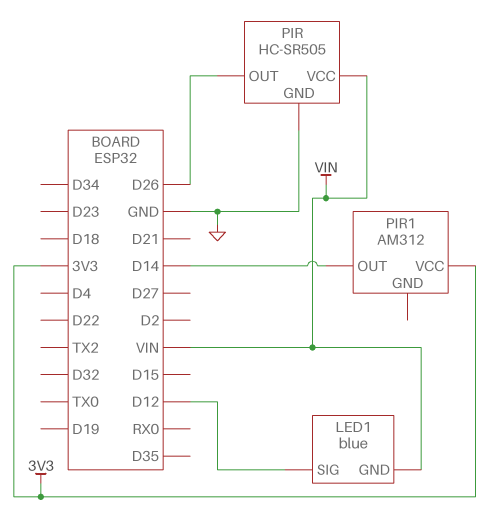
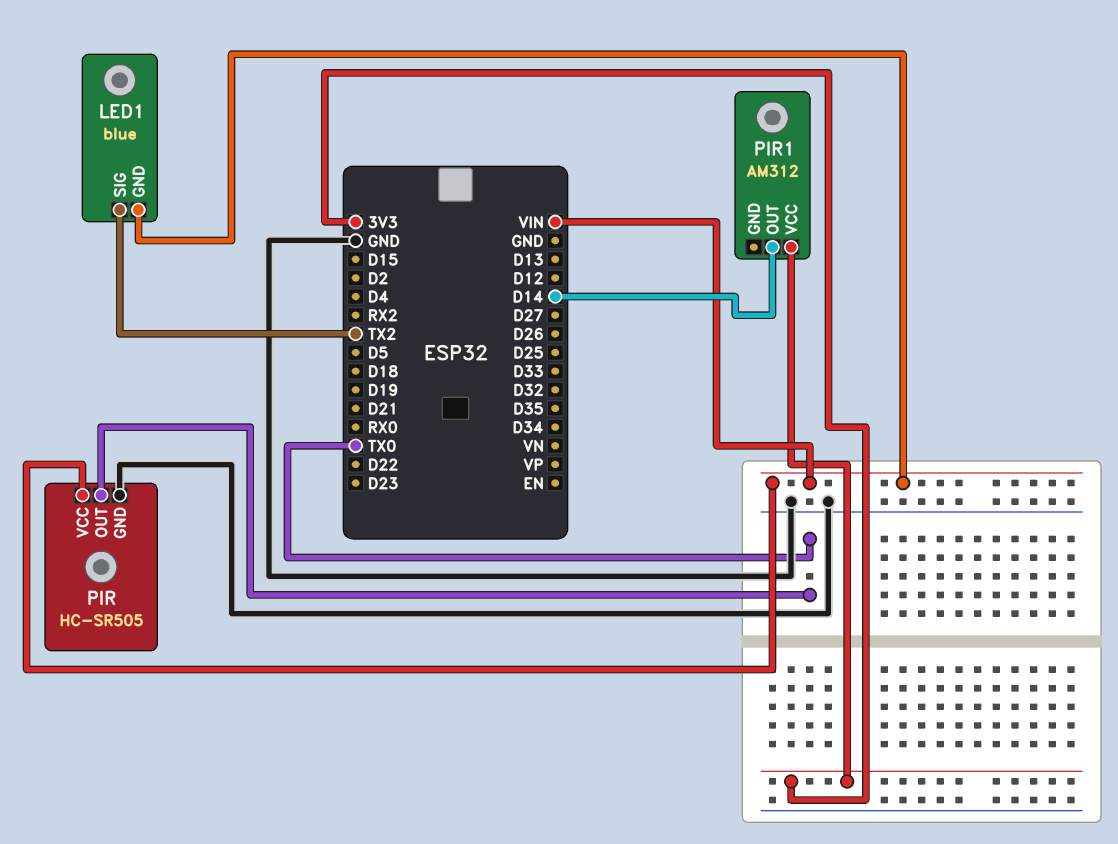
LED1 pin SIG: D12 -> TX2
PIR pin OUT: D26 -> TX0

